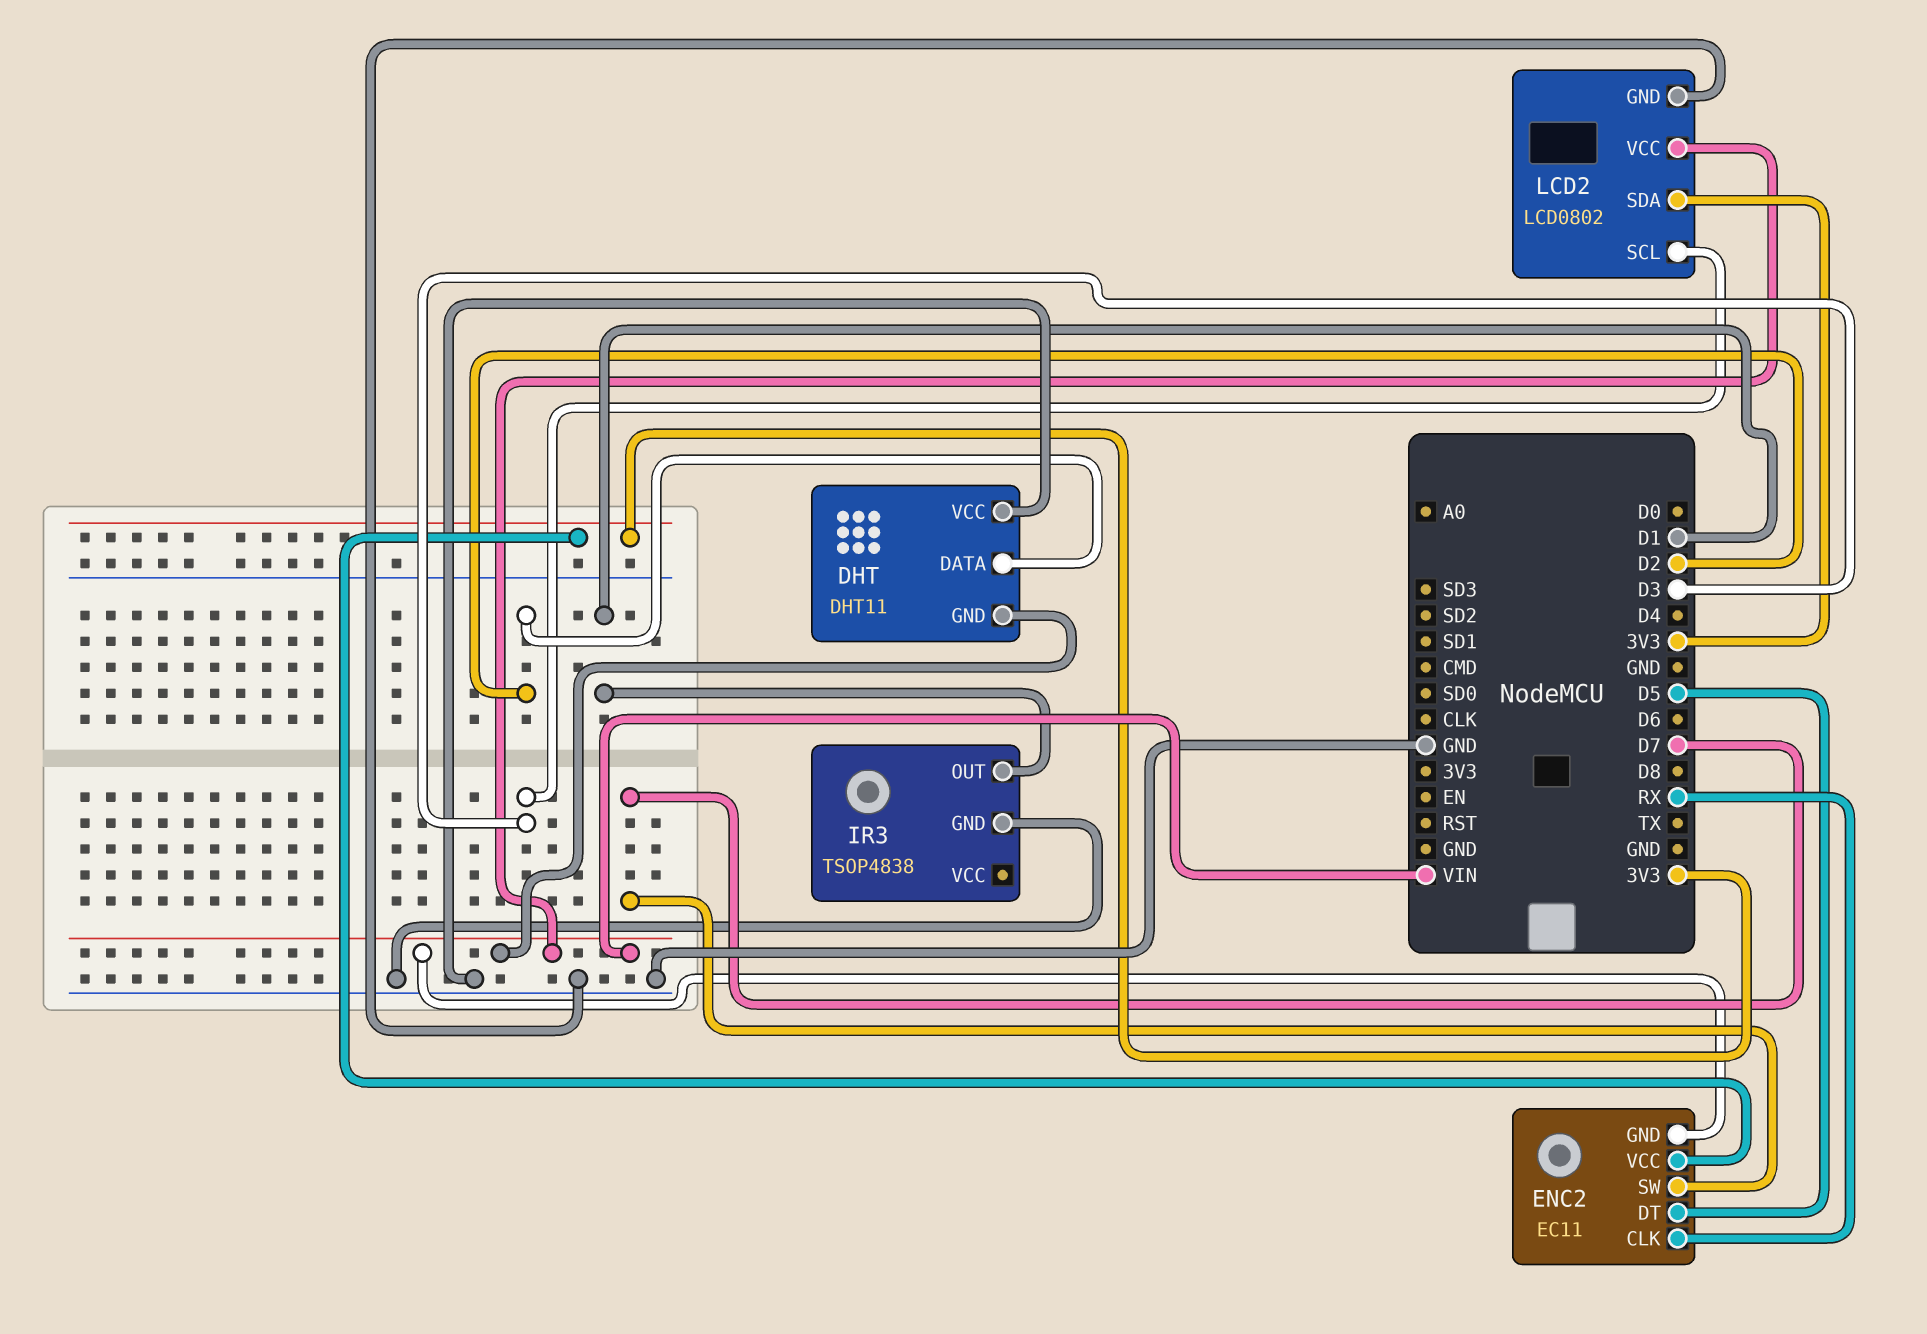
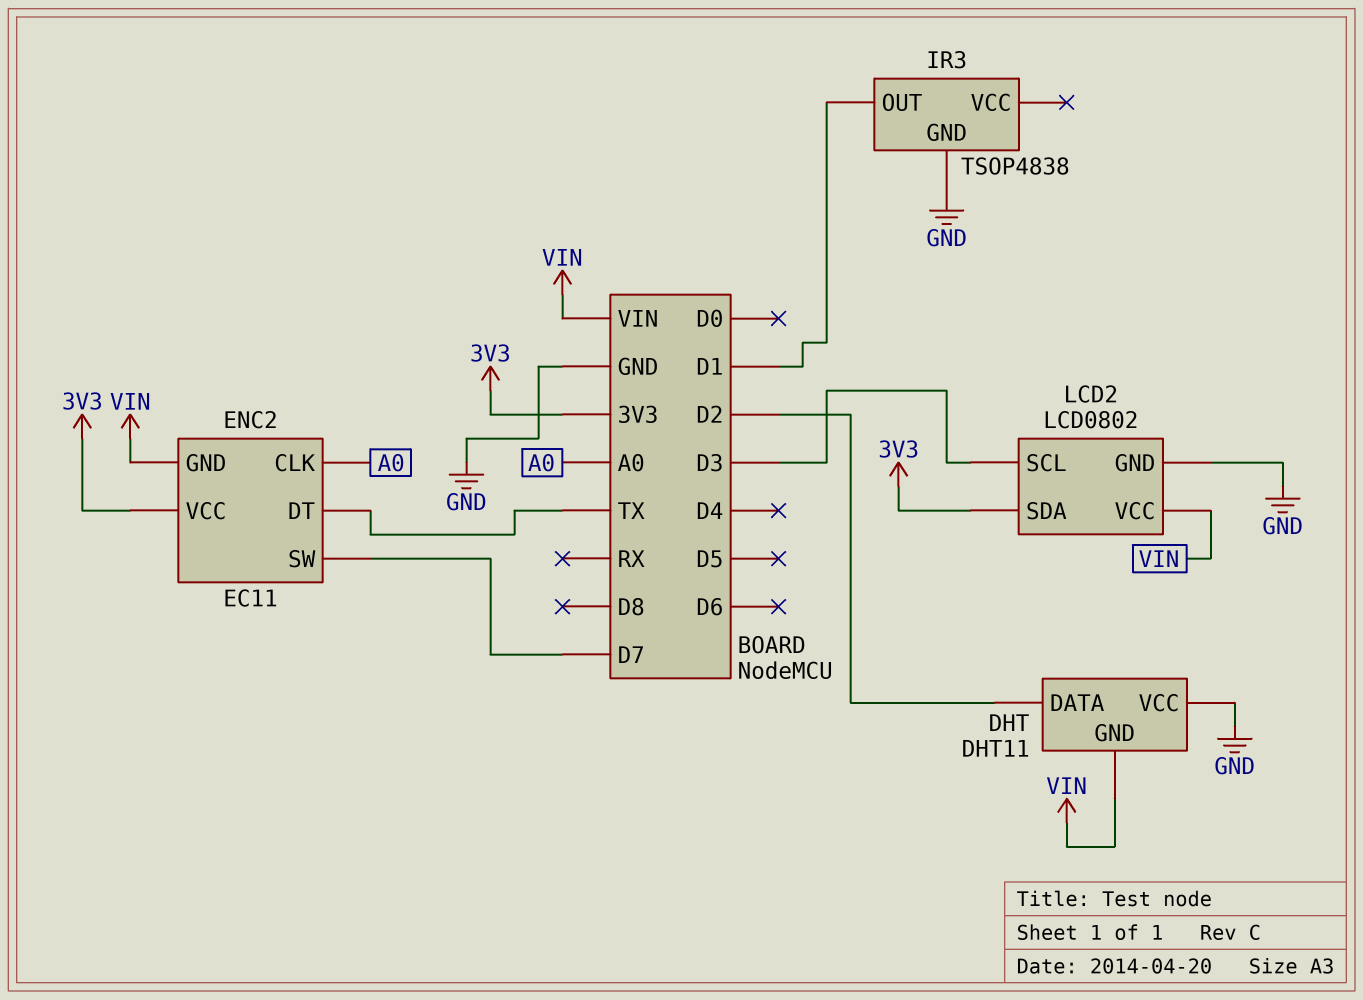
ENC2 pin CLK: RX -> A0
ENC2 pin DT: D5 -> TX

